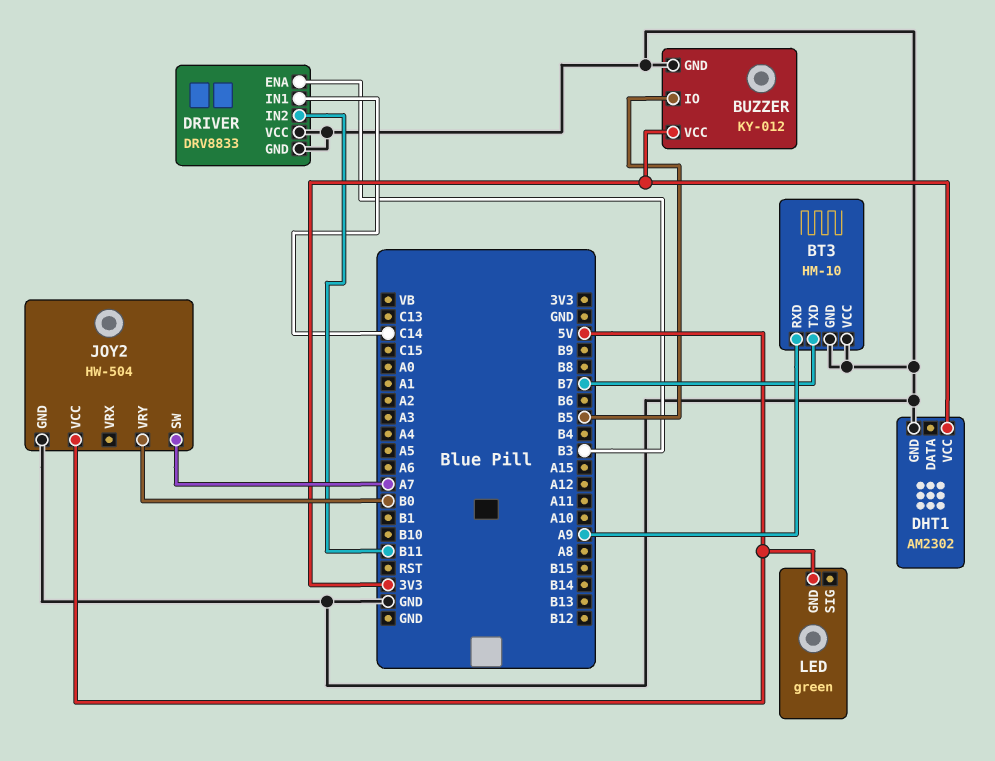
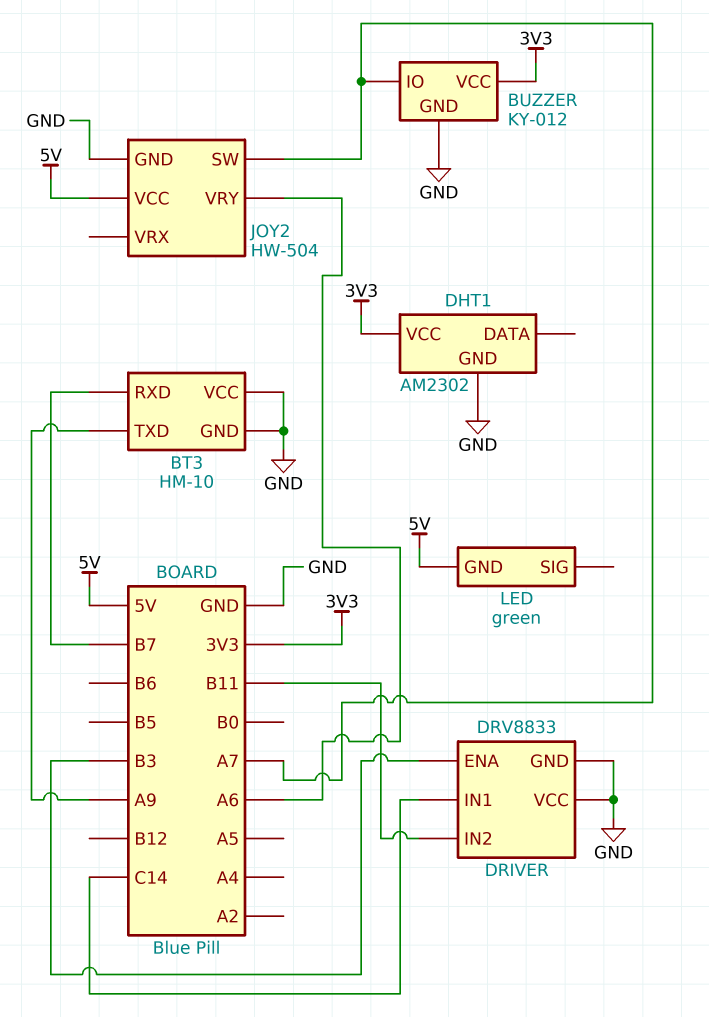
BT3 pin RXD: A9 -> B7
BT3 pin TXD: B7 -> A9
BUZZER pin IO: B5 -> A7
JOY2 pin VRY: B0 -> A6

